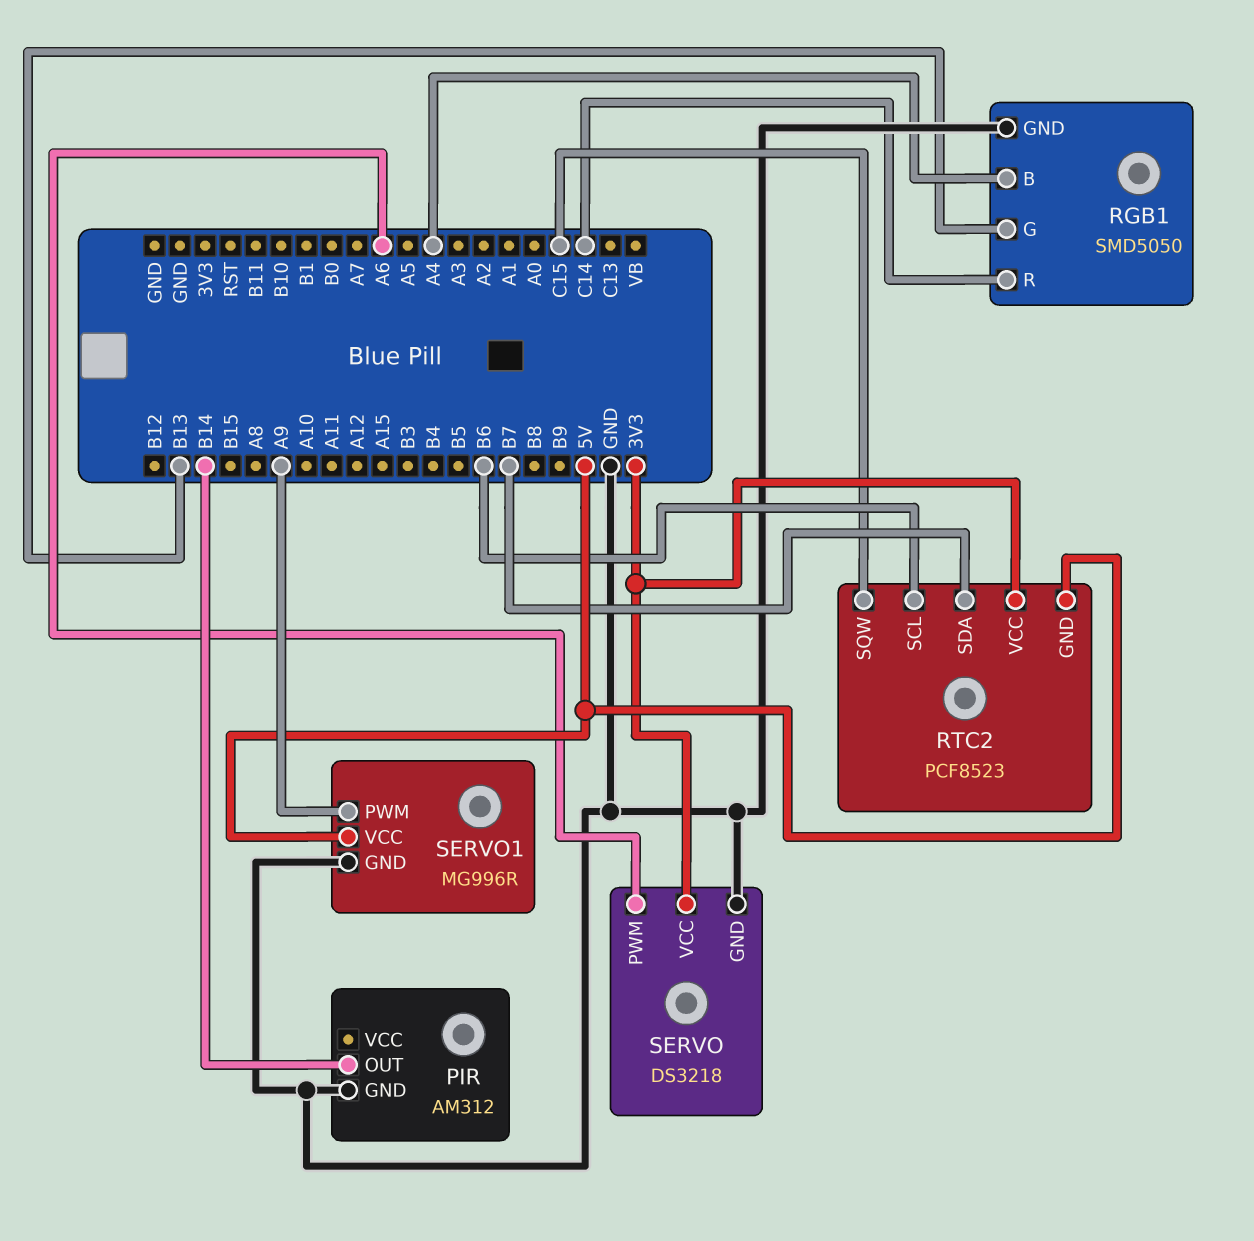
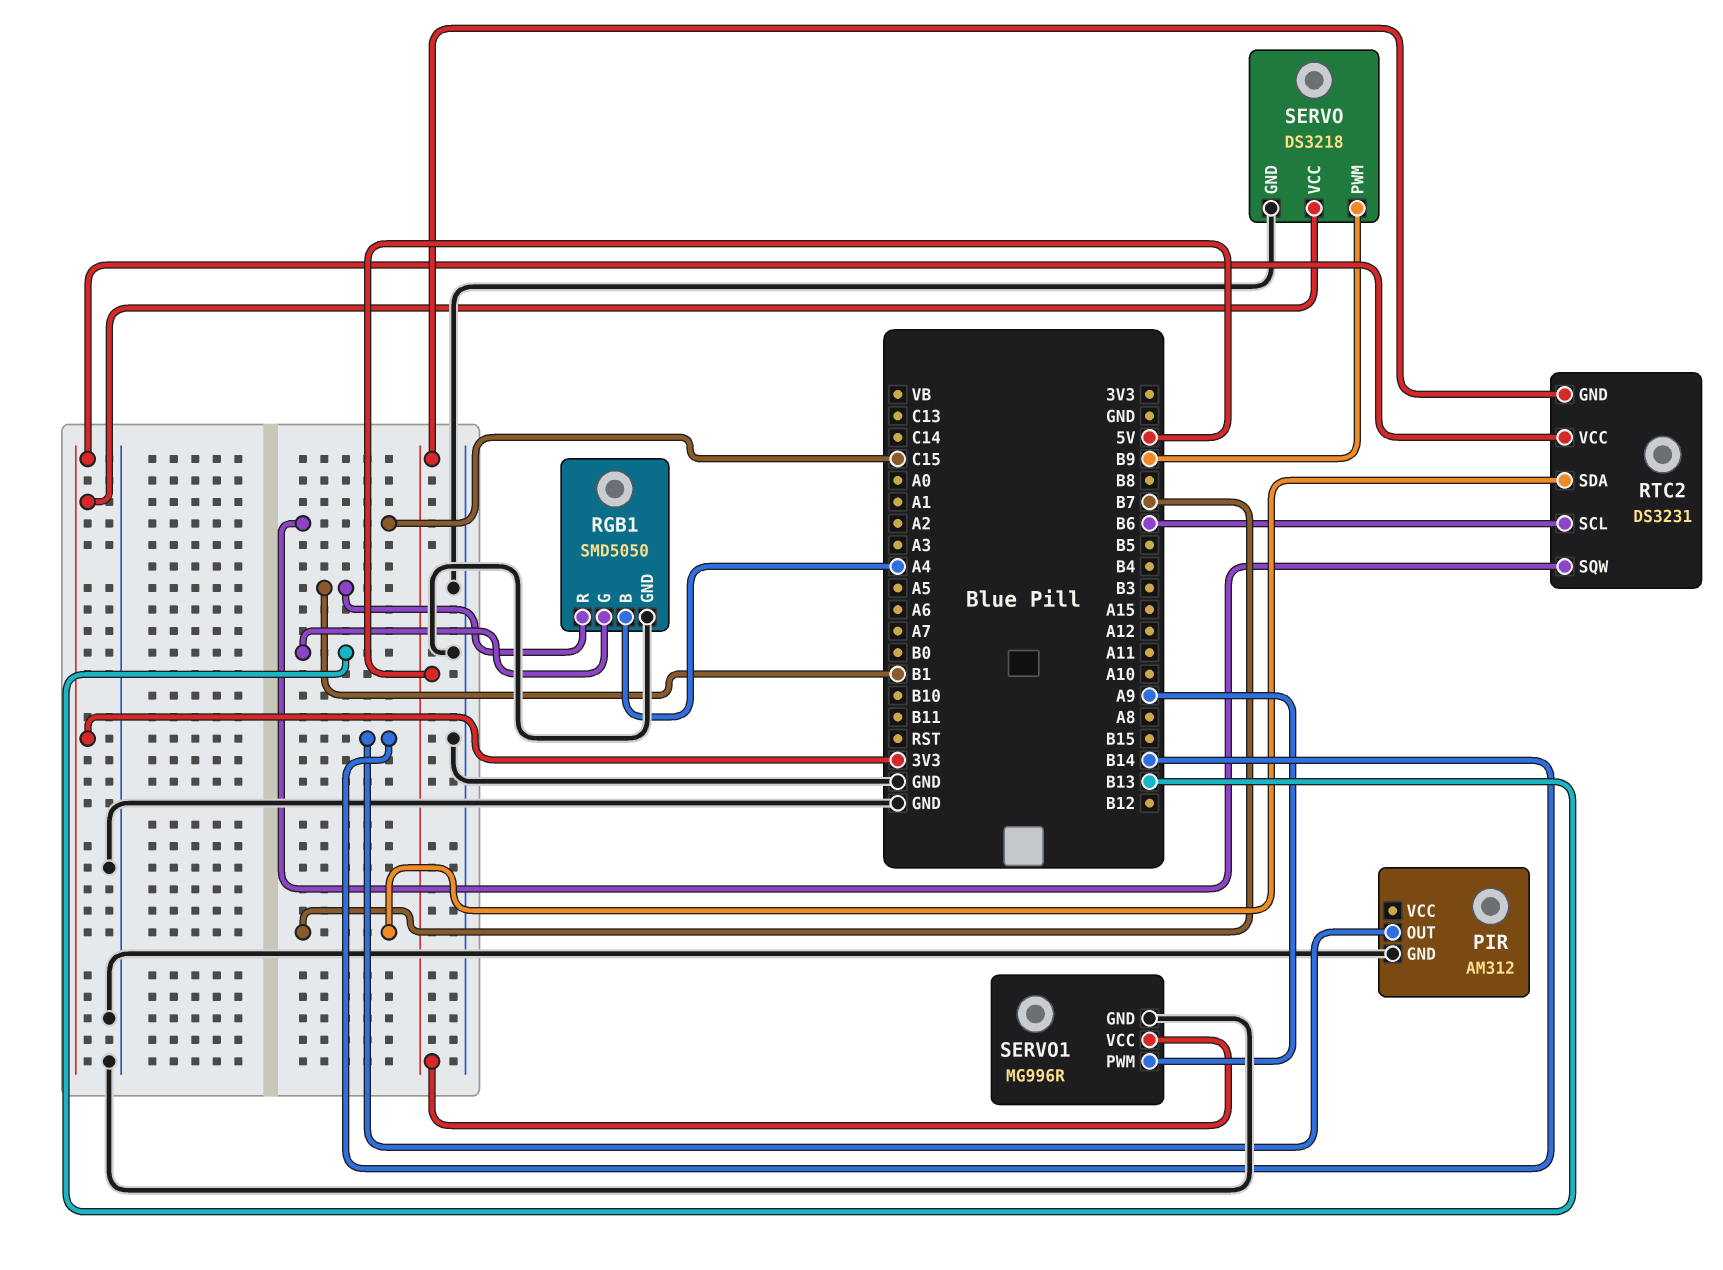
RGB1 pin R: C14 -> B1
RTC2: PCF8523 -> DS3231
SERVO pin PWM: A6 -> B9

